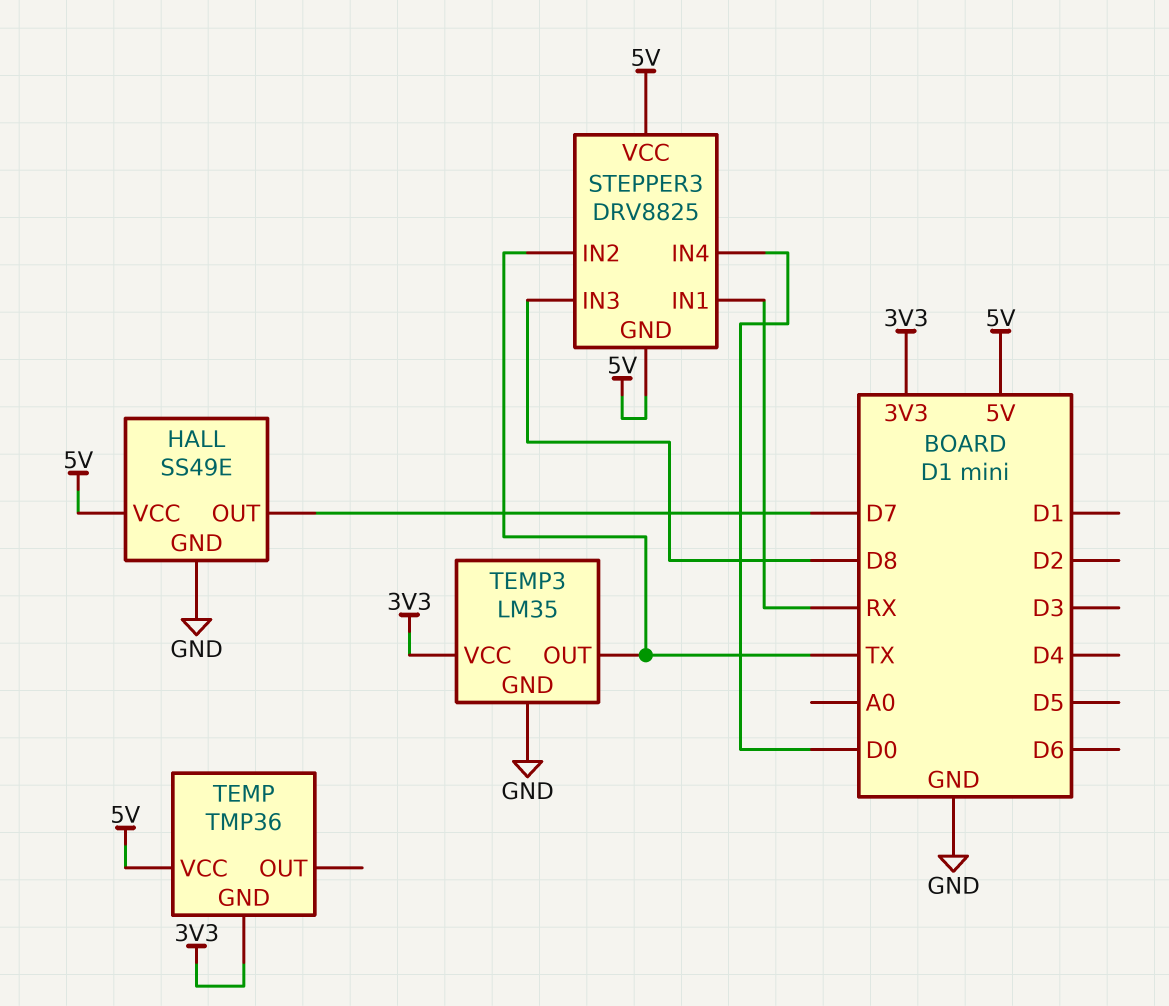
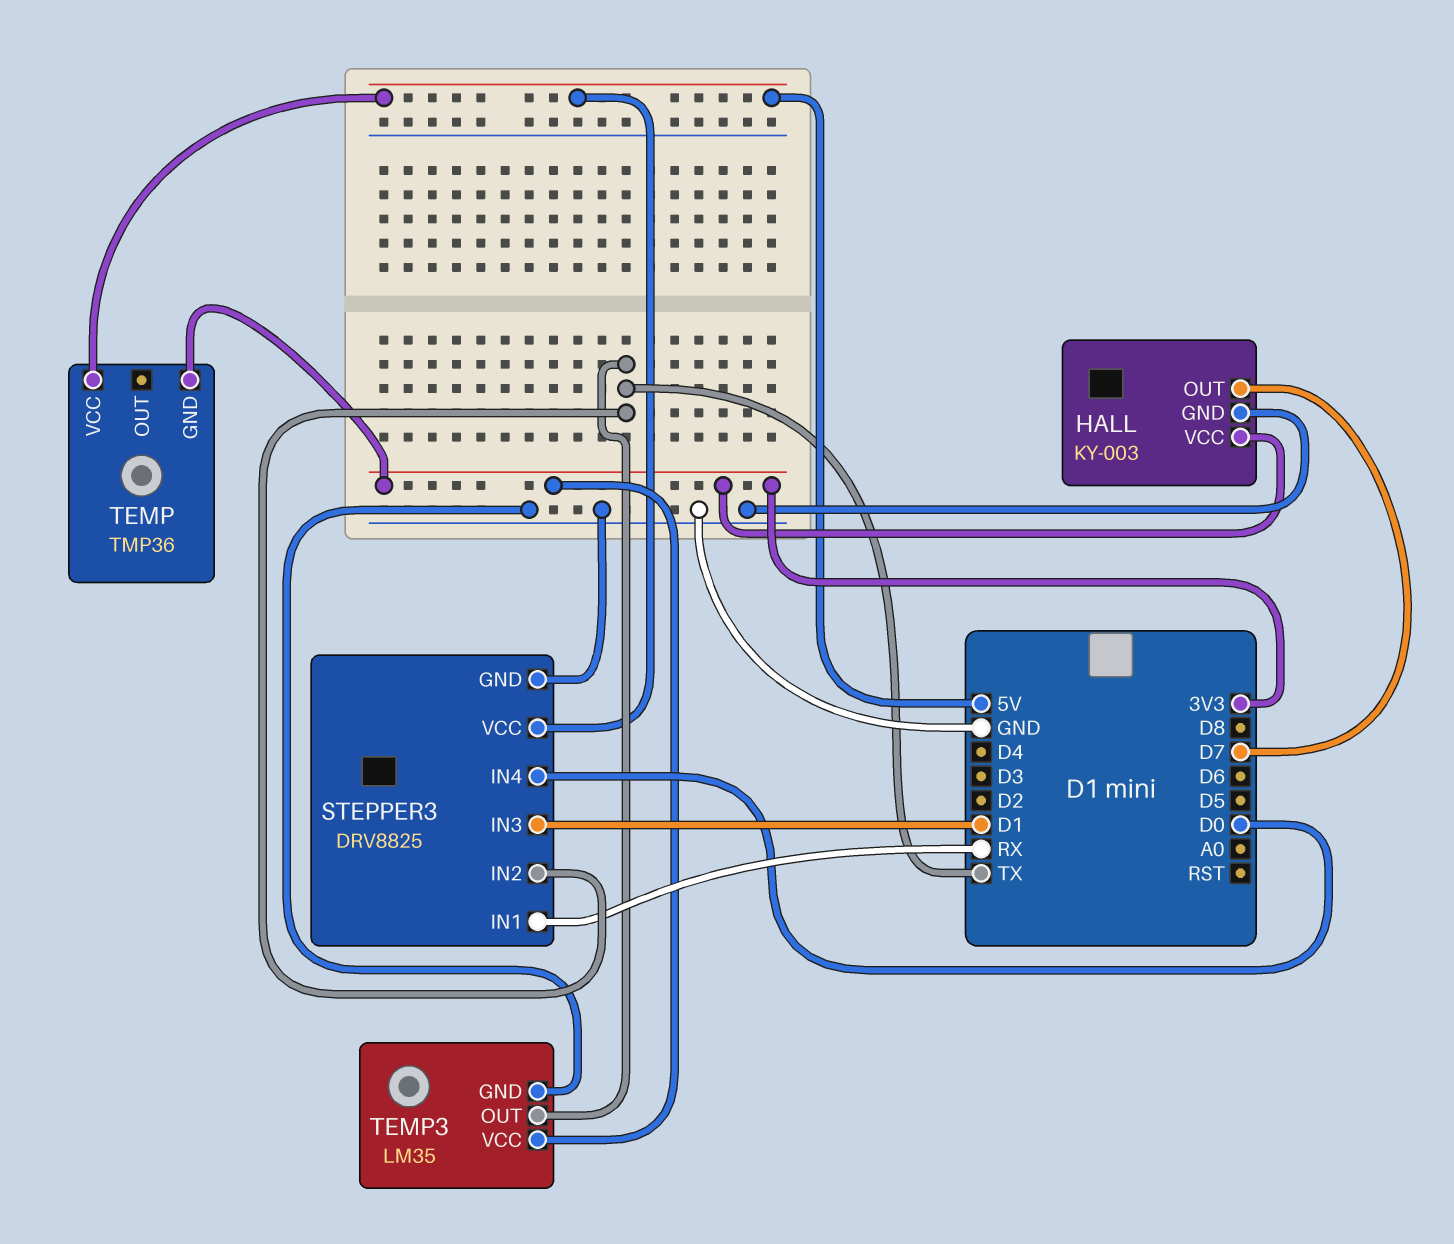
HALL: SS49E -> KY-003
HALL pin VCC: 5V -> 3V3
STEPPER3 pin GND: 5V -> GND
STEPPER3 pin IN3: D8 -> D1

